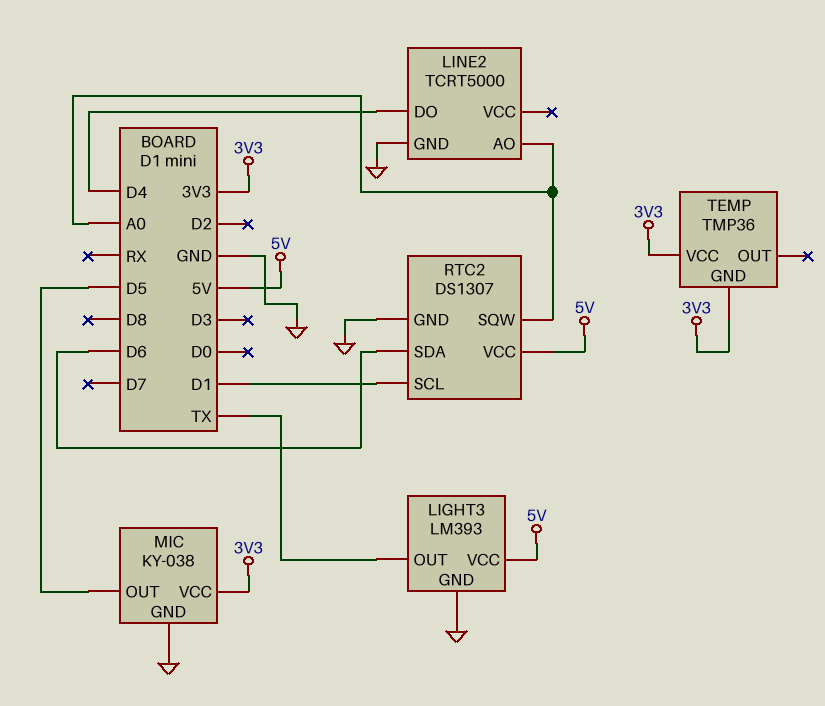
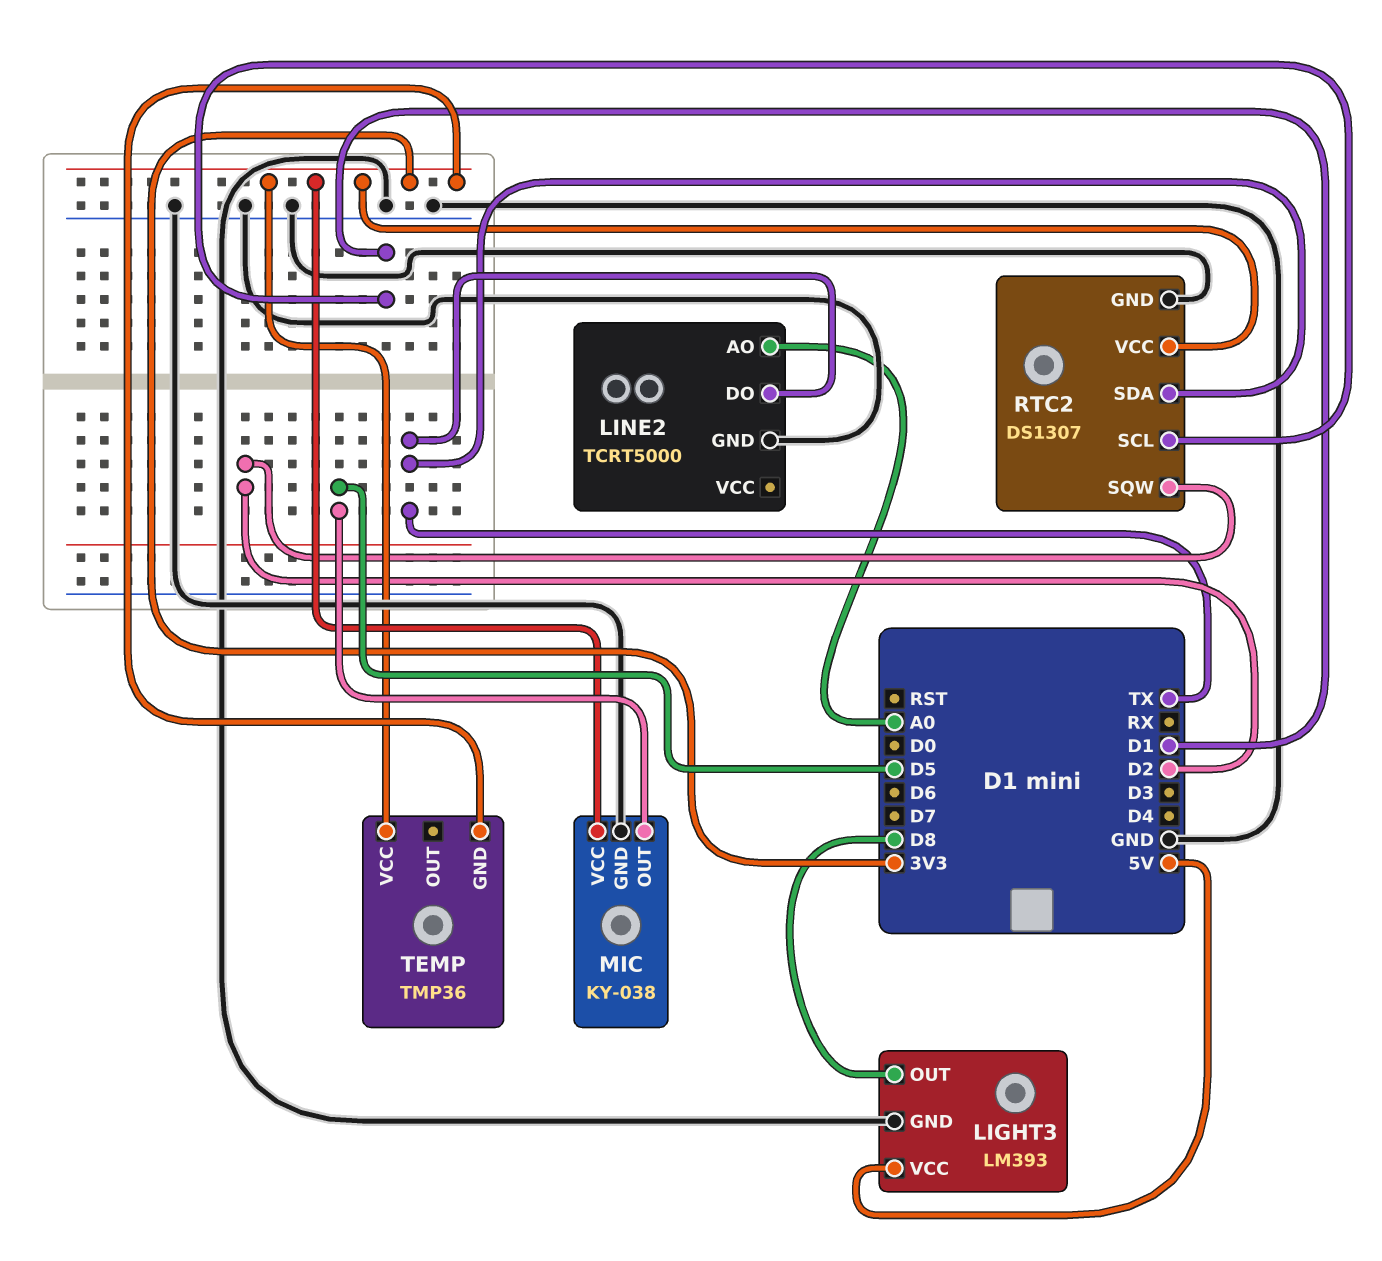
LIGHT3 pin OUT: TX -> D8
LINE2 pin DO: D4 -> TX
RTC2 pin SDA: D6 -> TX
RTC2 pin SQW: A0 -> D2
RTC2 pin VCC: 5V -> 3V3

